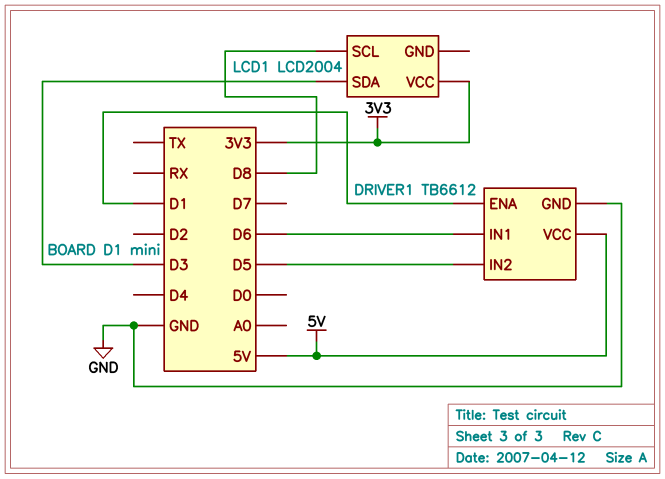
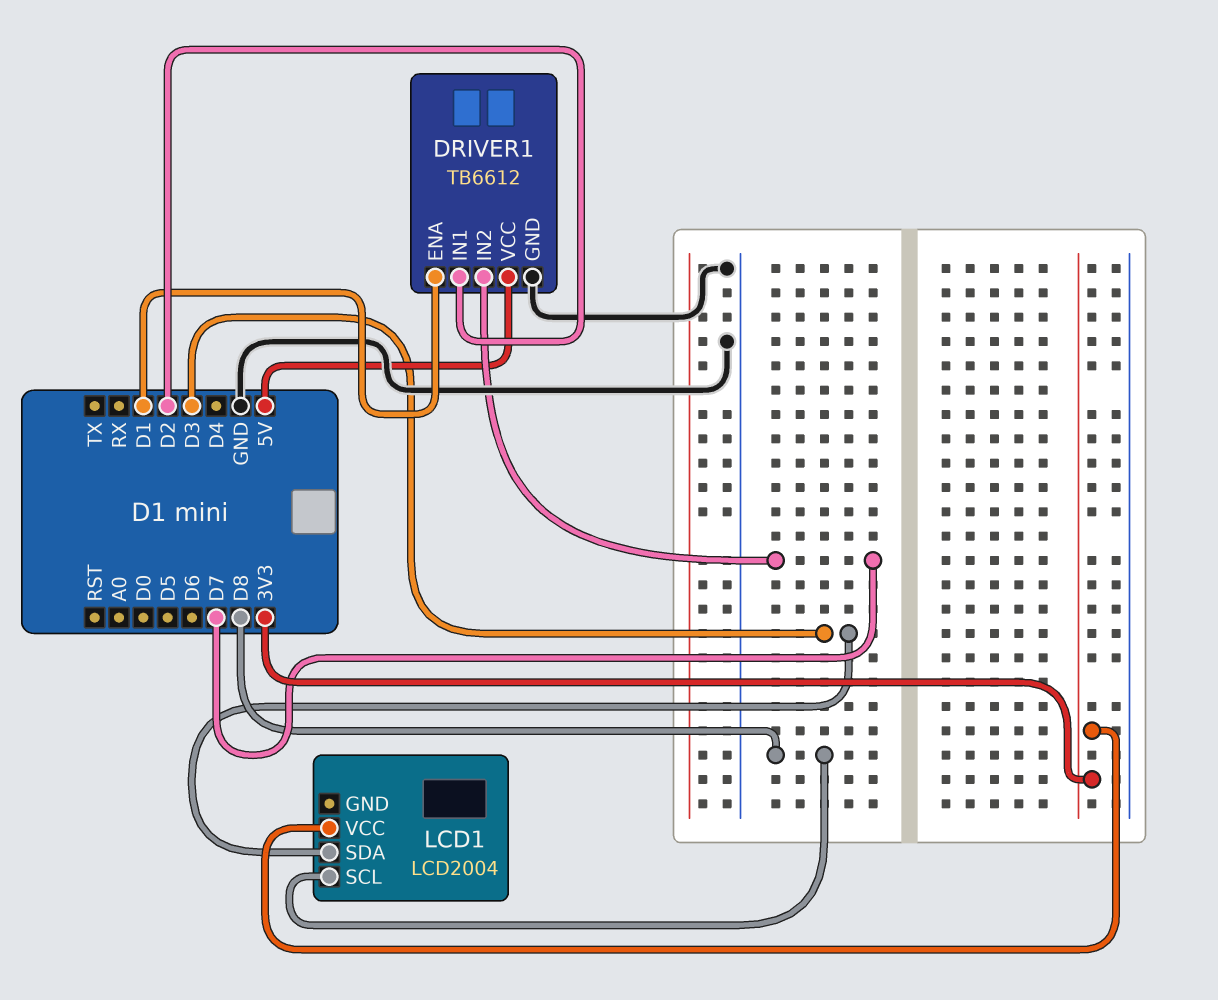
DRIVER1 pin IN1: D6 -> D2
DRIVER1 pin IN2: D5 -> D7

